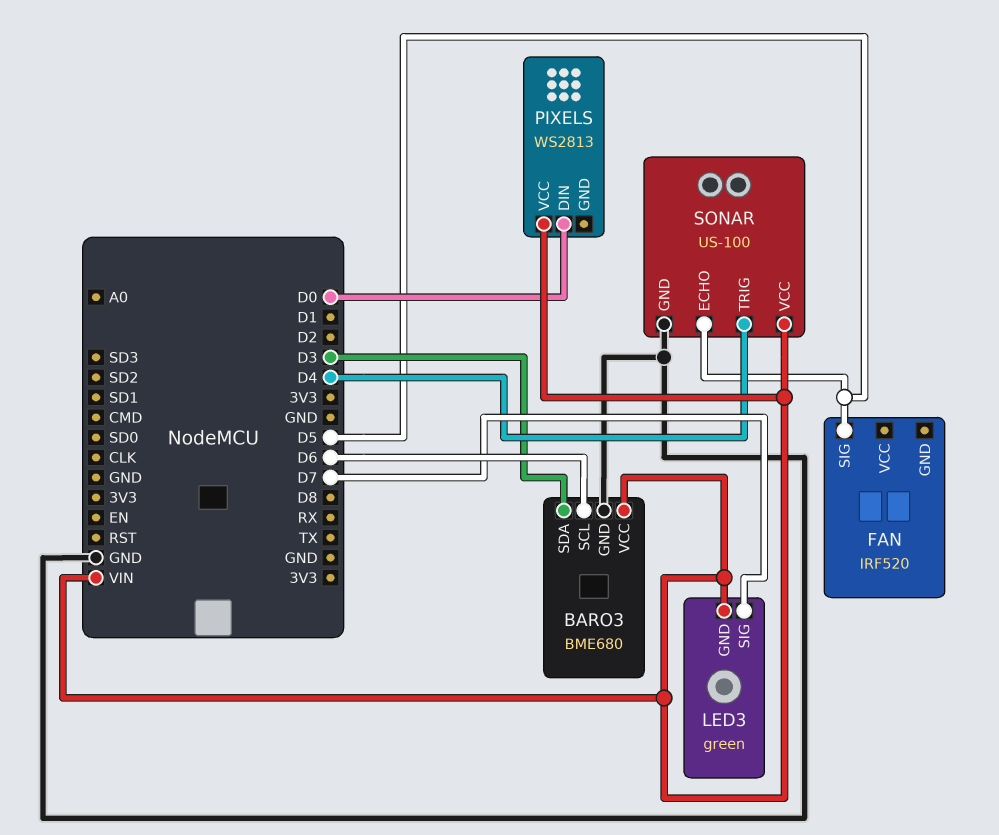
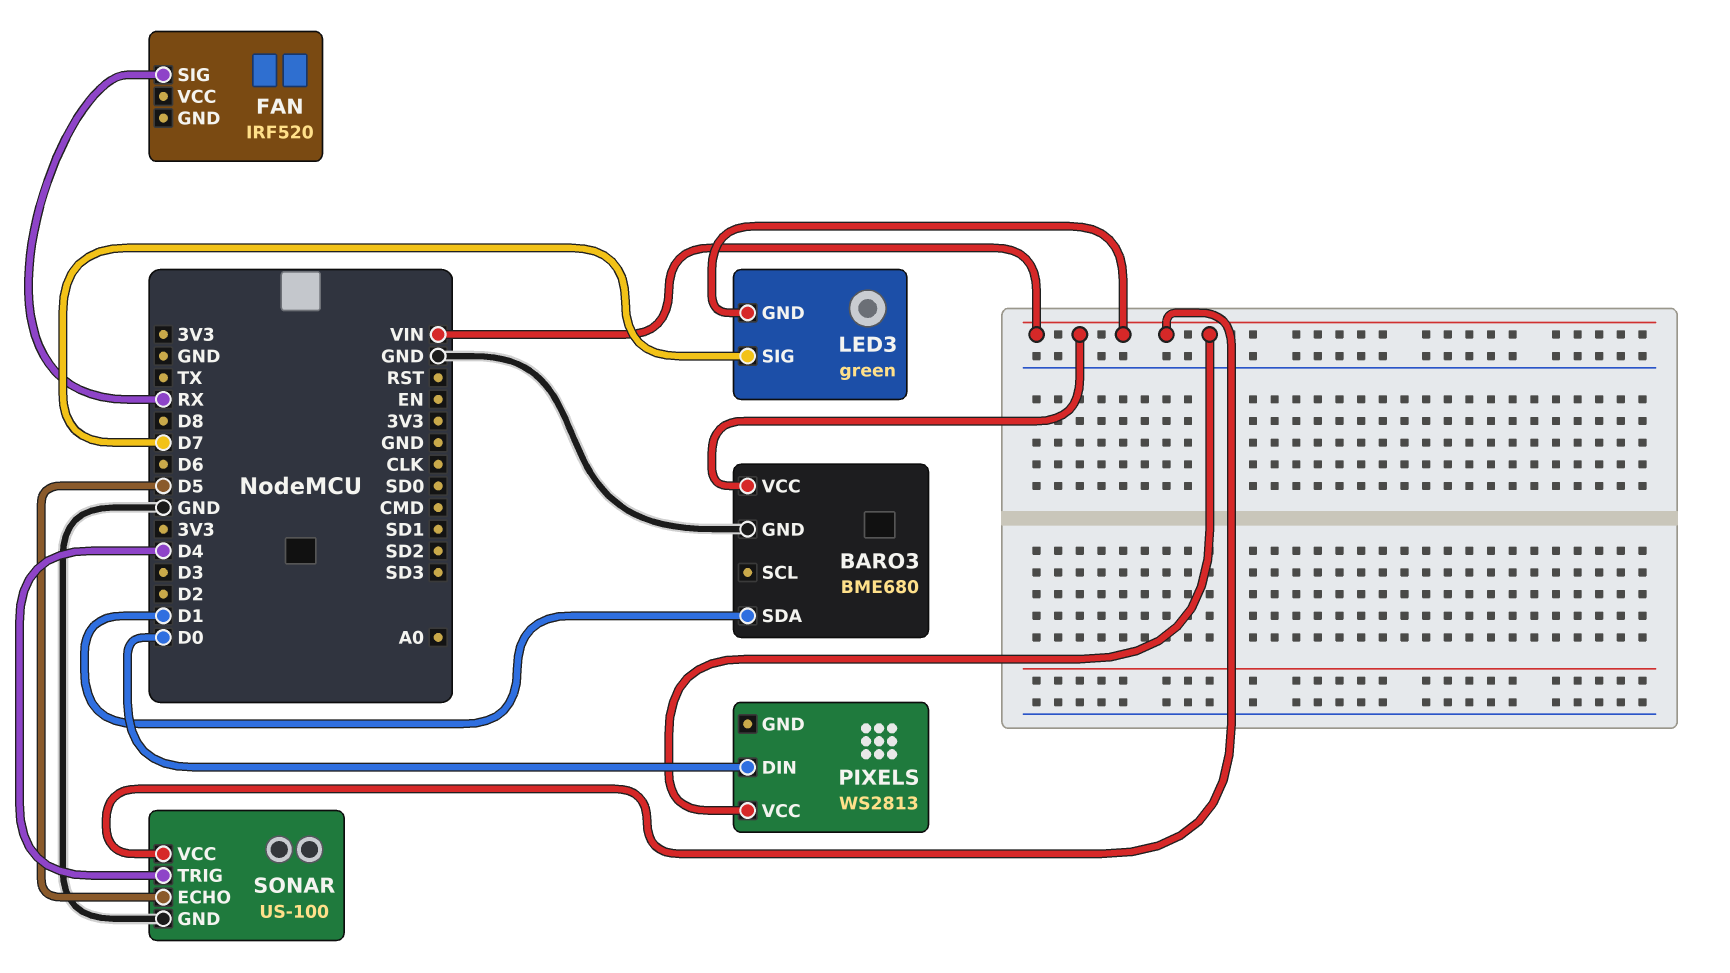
BARO3 pin SCL: D6 -> none
BARO3 pin SDA: D3 -> D1
FAN pin SIG: D5 -> RX

